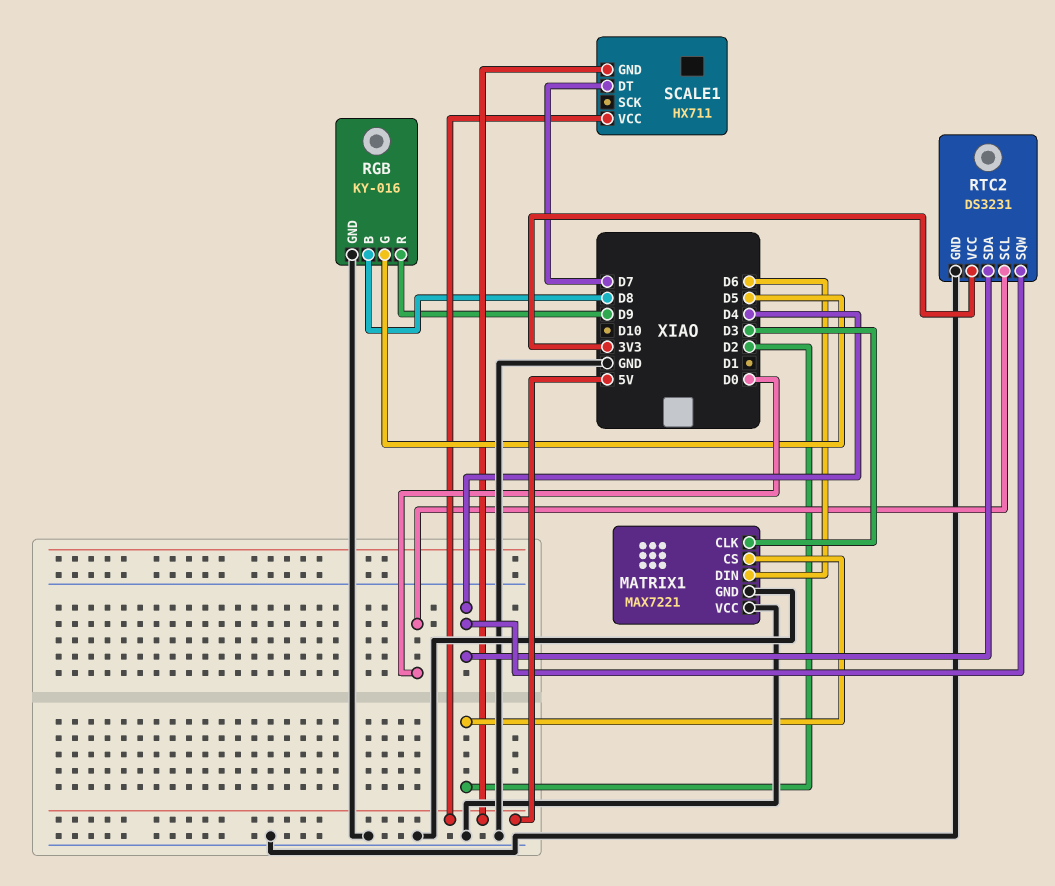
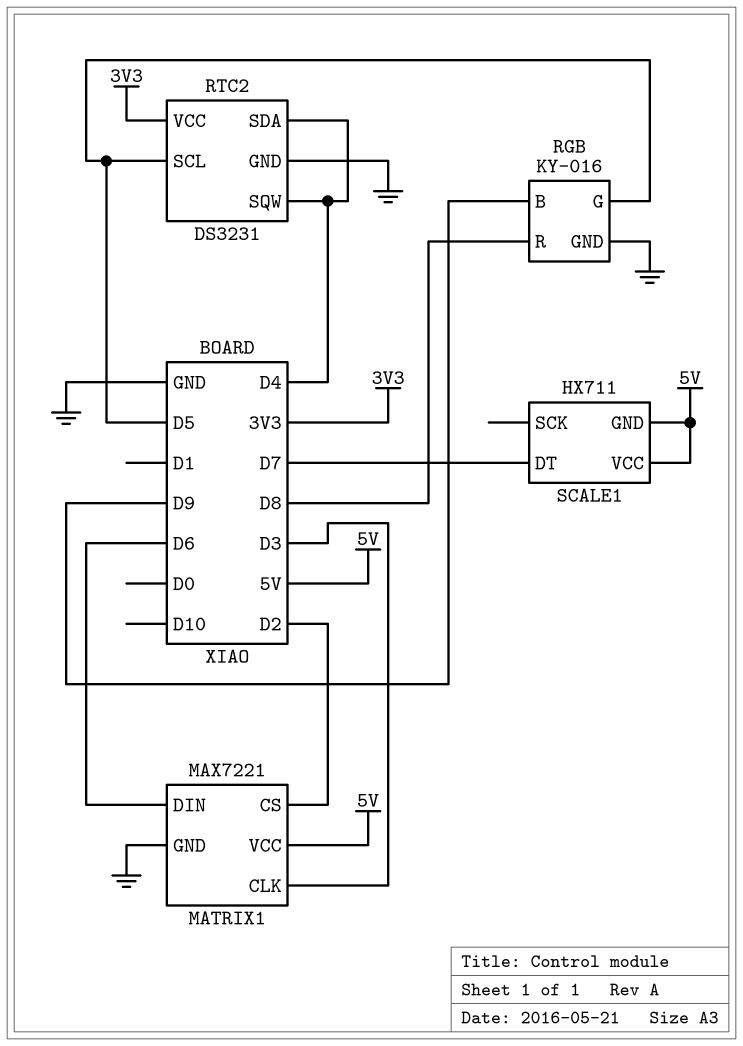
MATRIX1 pin VCC: GND -> 5V
RGB pin B: D8 -> D9
RGB pin R: D9 -> D8
RTC2 pin SCL: D0 -> D5

